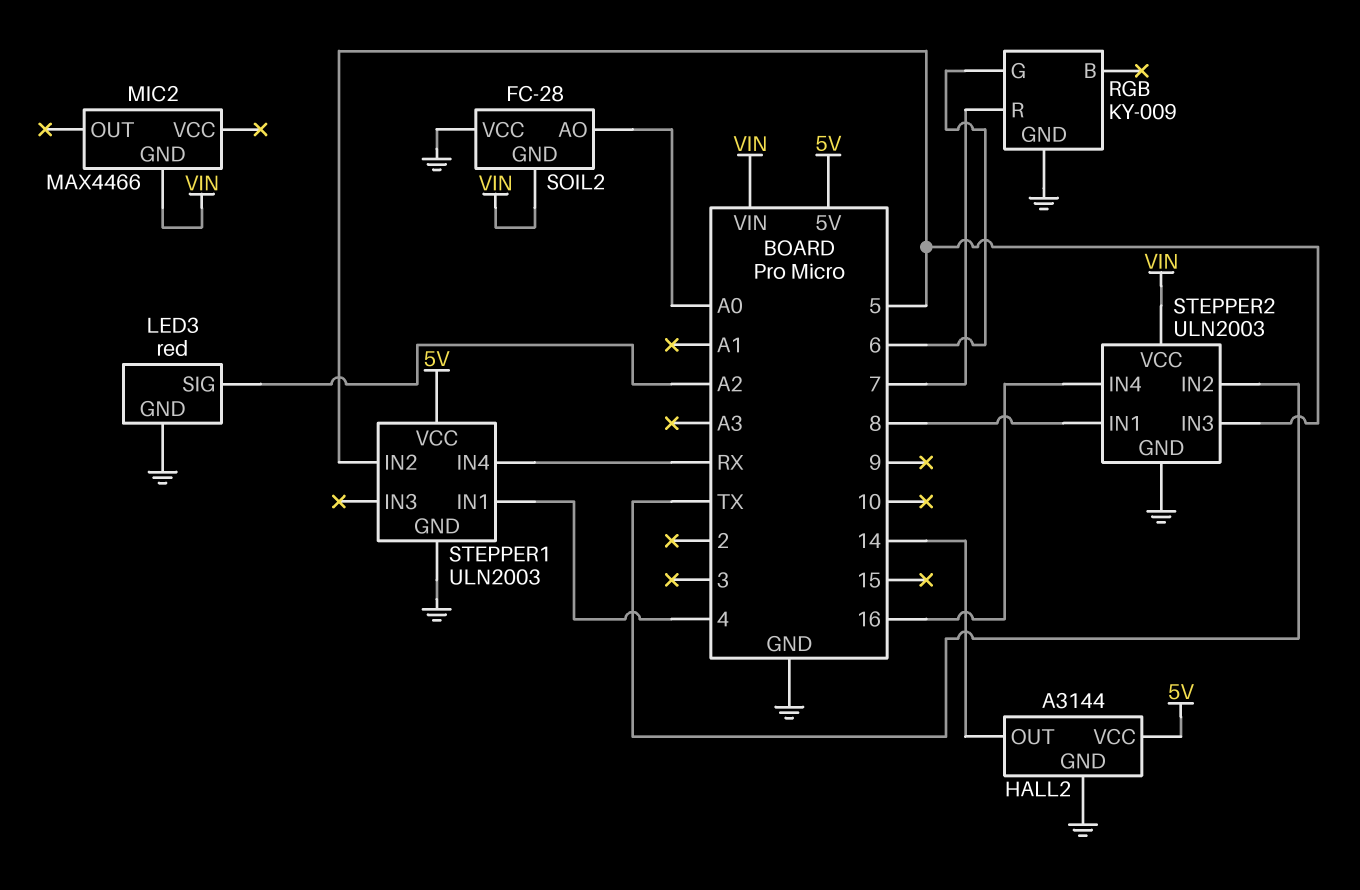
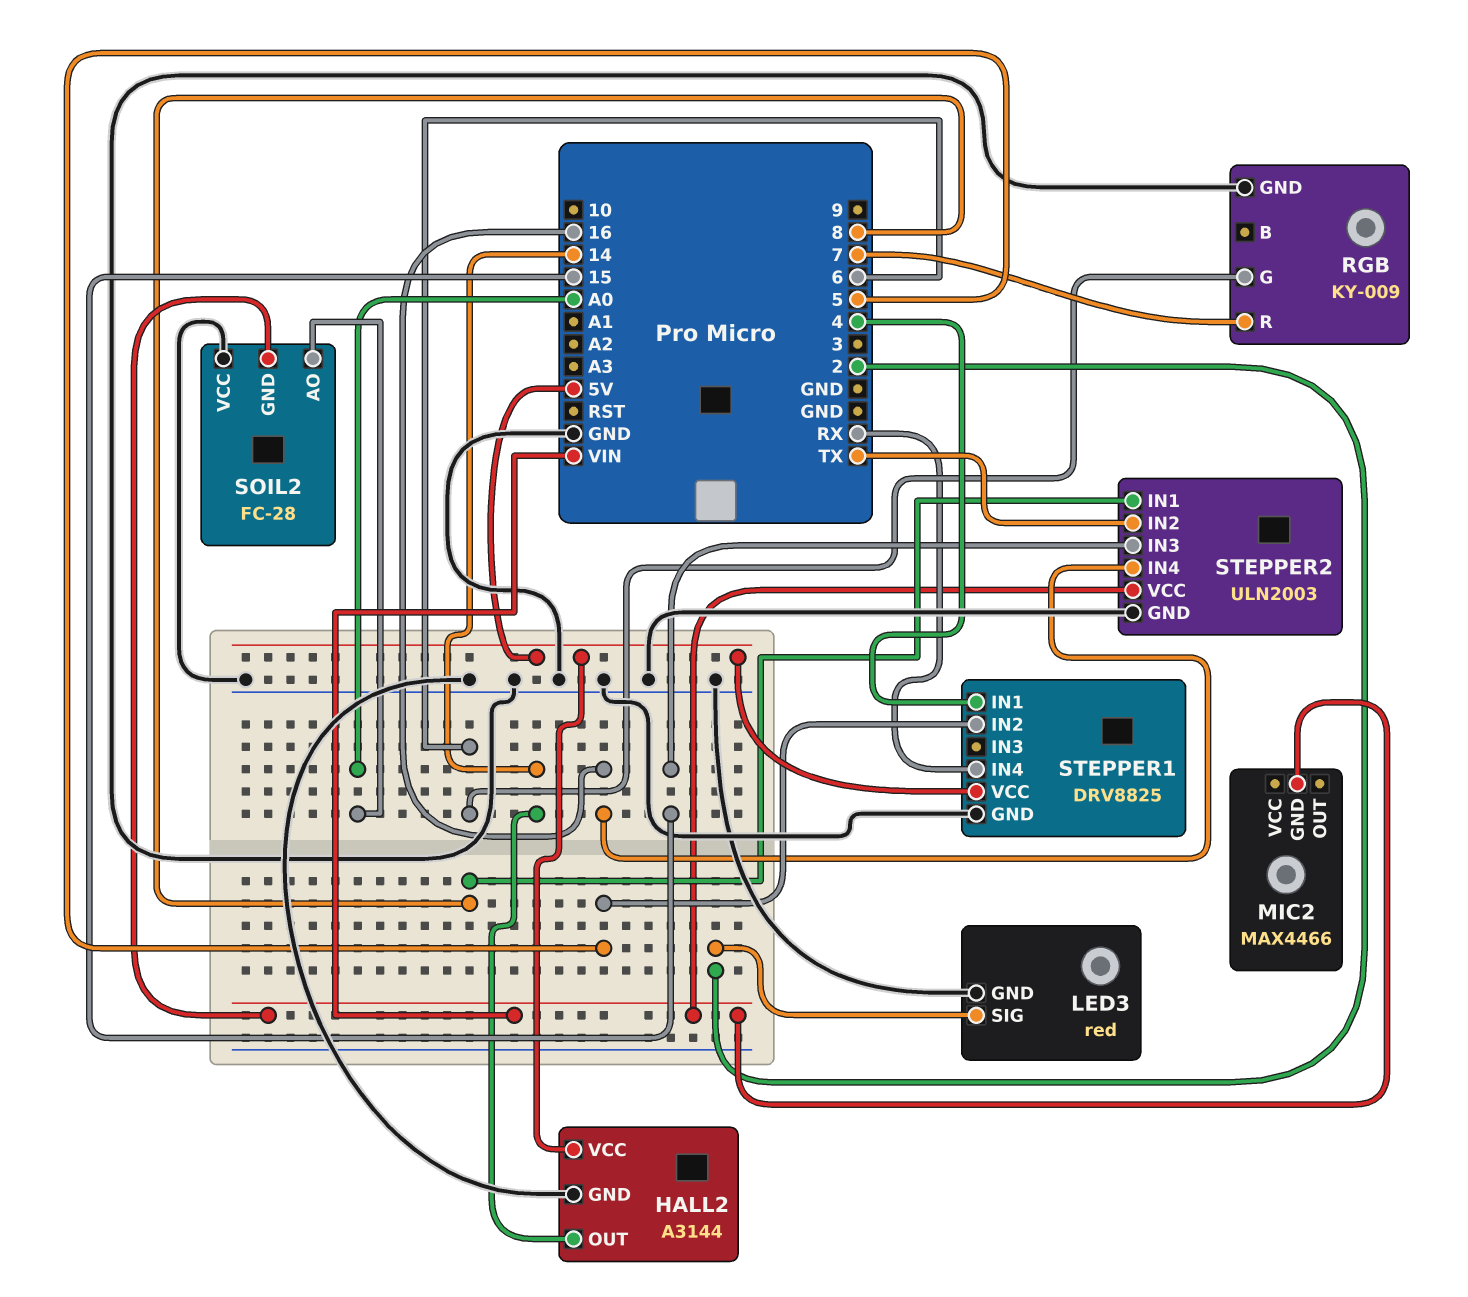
LED3 pin SIG: A2 -> 2
STEPPER1: ULN2003 -> DRV8825
STEPPER2 pin IN3: 5 -> 15

